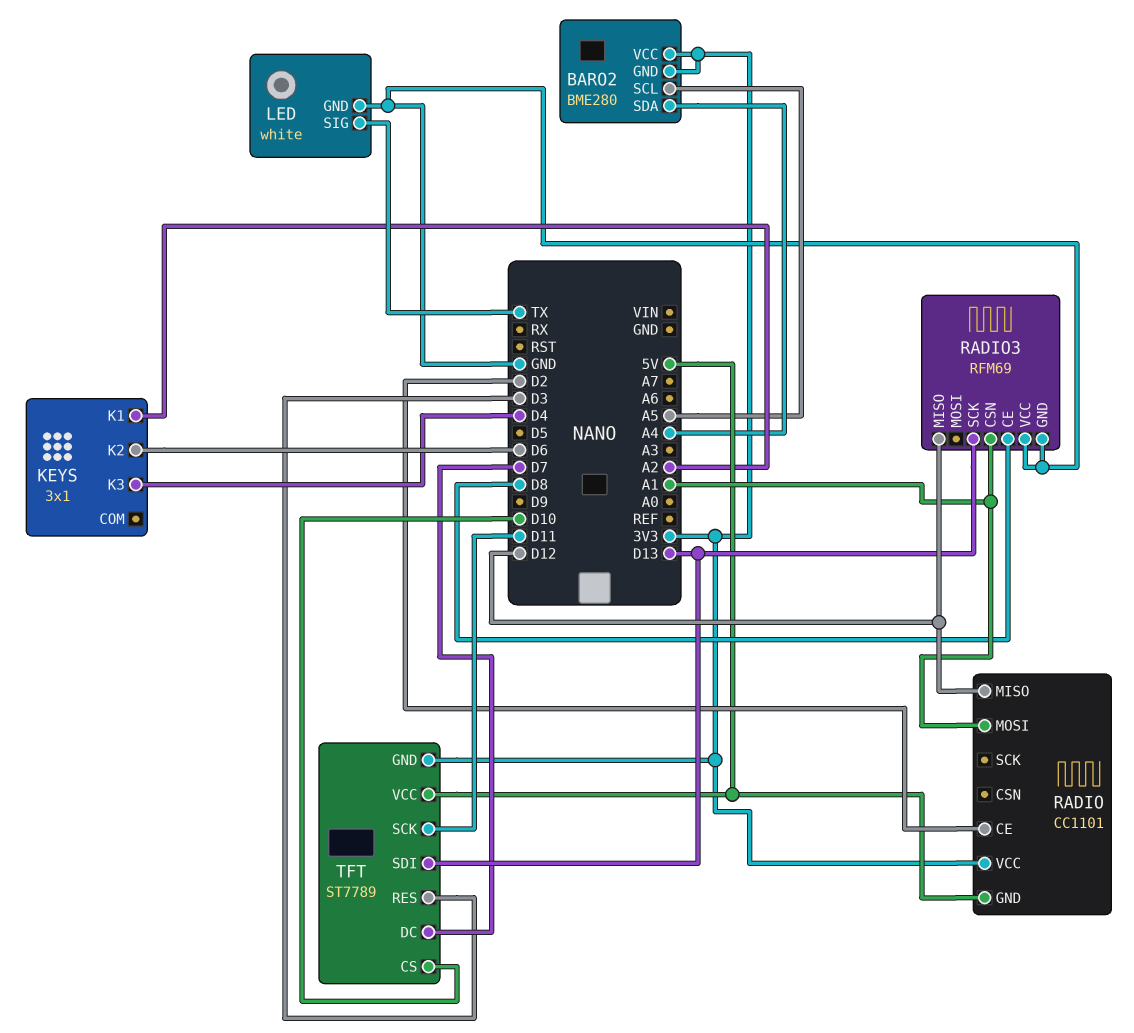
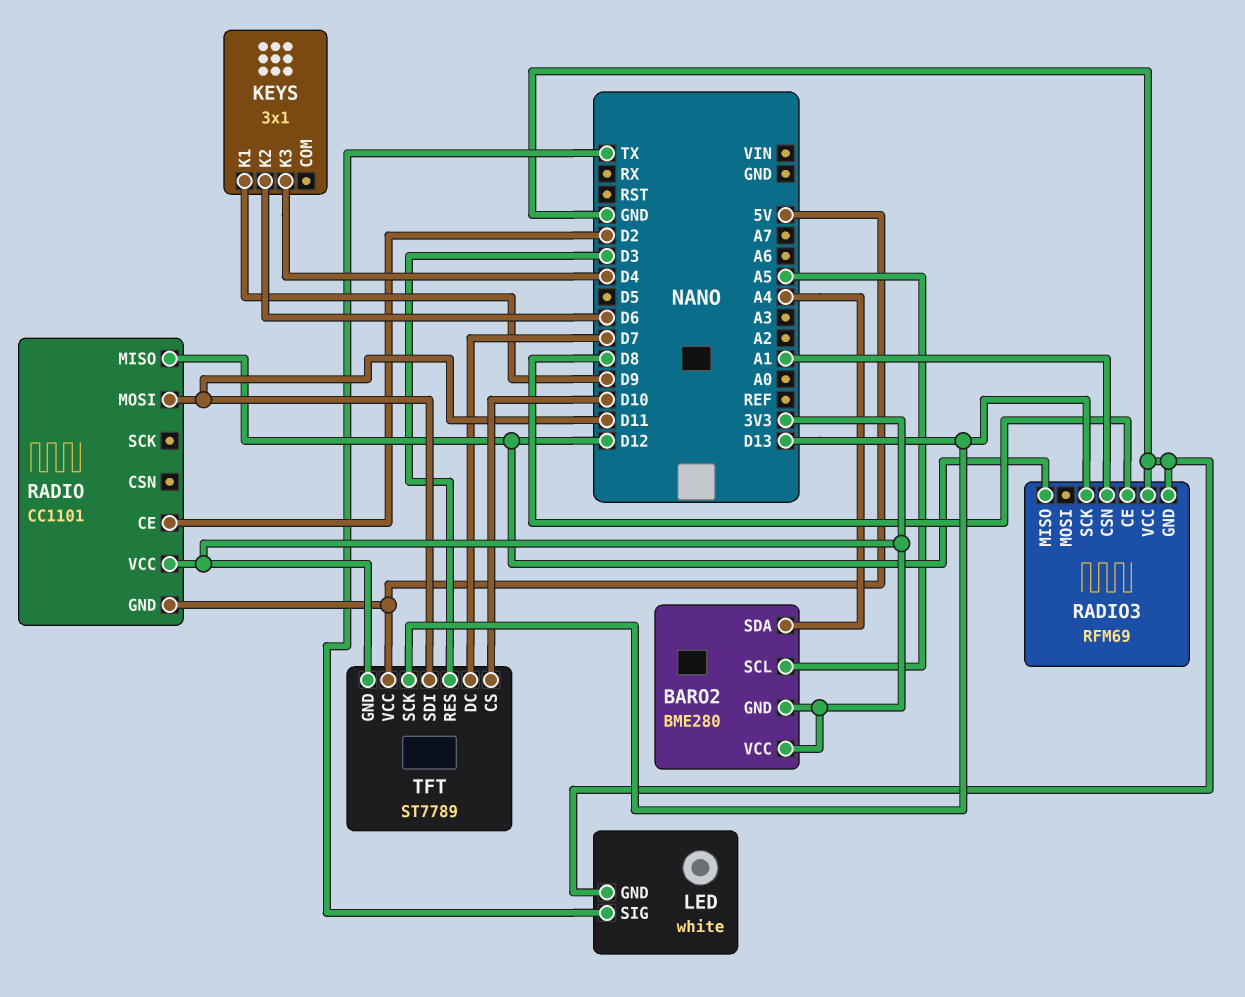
KEYS pin K1: A2 -> D9
RADIO pin MOSI: A1 -> D11
TFT pin SCK: D11 -> D13
TFT pin SDI: D13 -> D11

